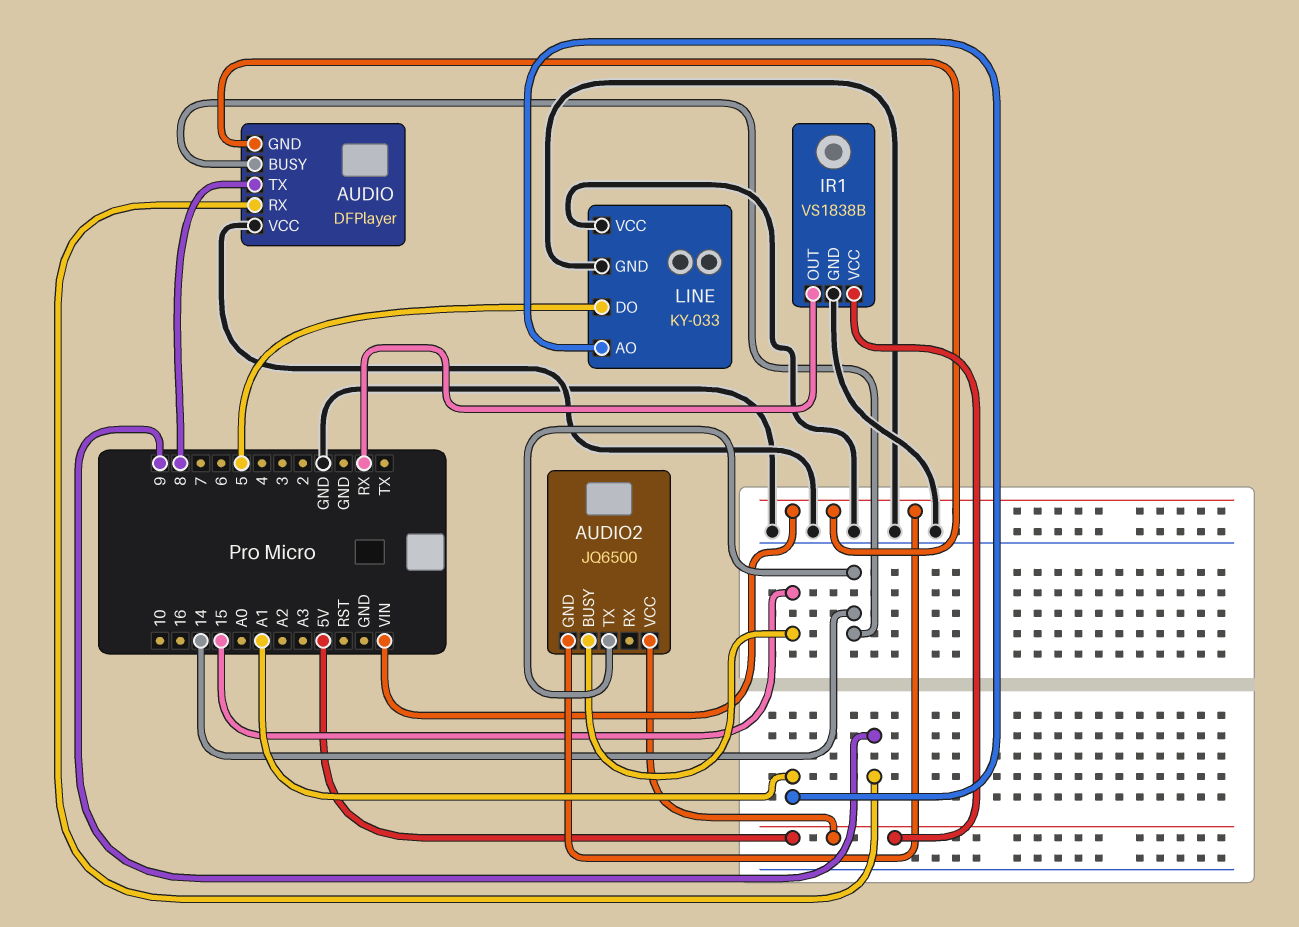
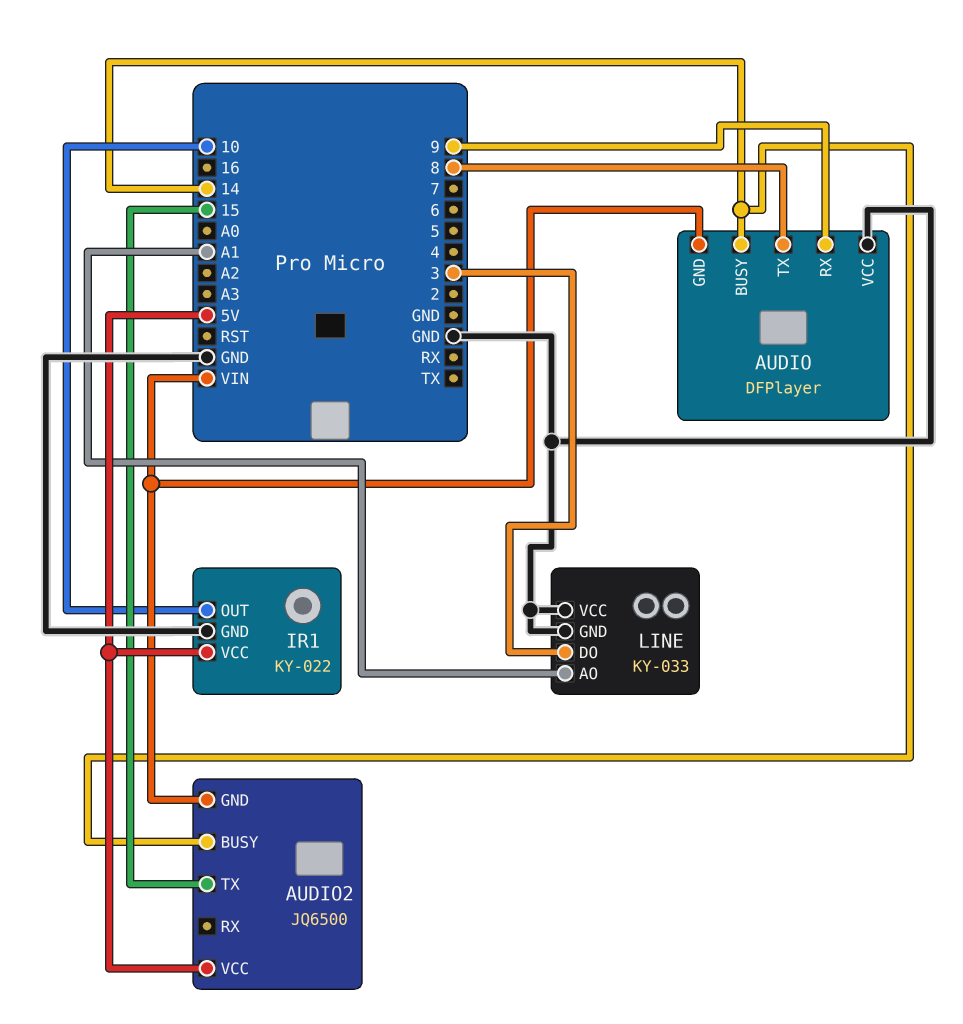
AUDIO2 pin BUSY: 15 -> 14
AUDIO2 pin TX: 14 -> 15
IR1: VS1838B -> KY-022
IR1 pin OUT: RX -> 10
LINE pin DO: 5 -> 3

